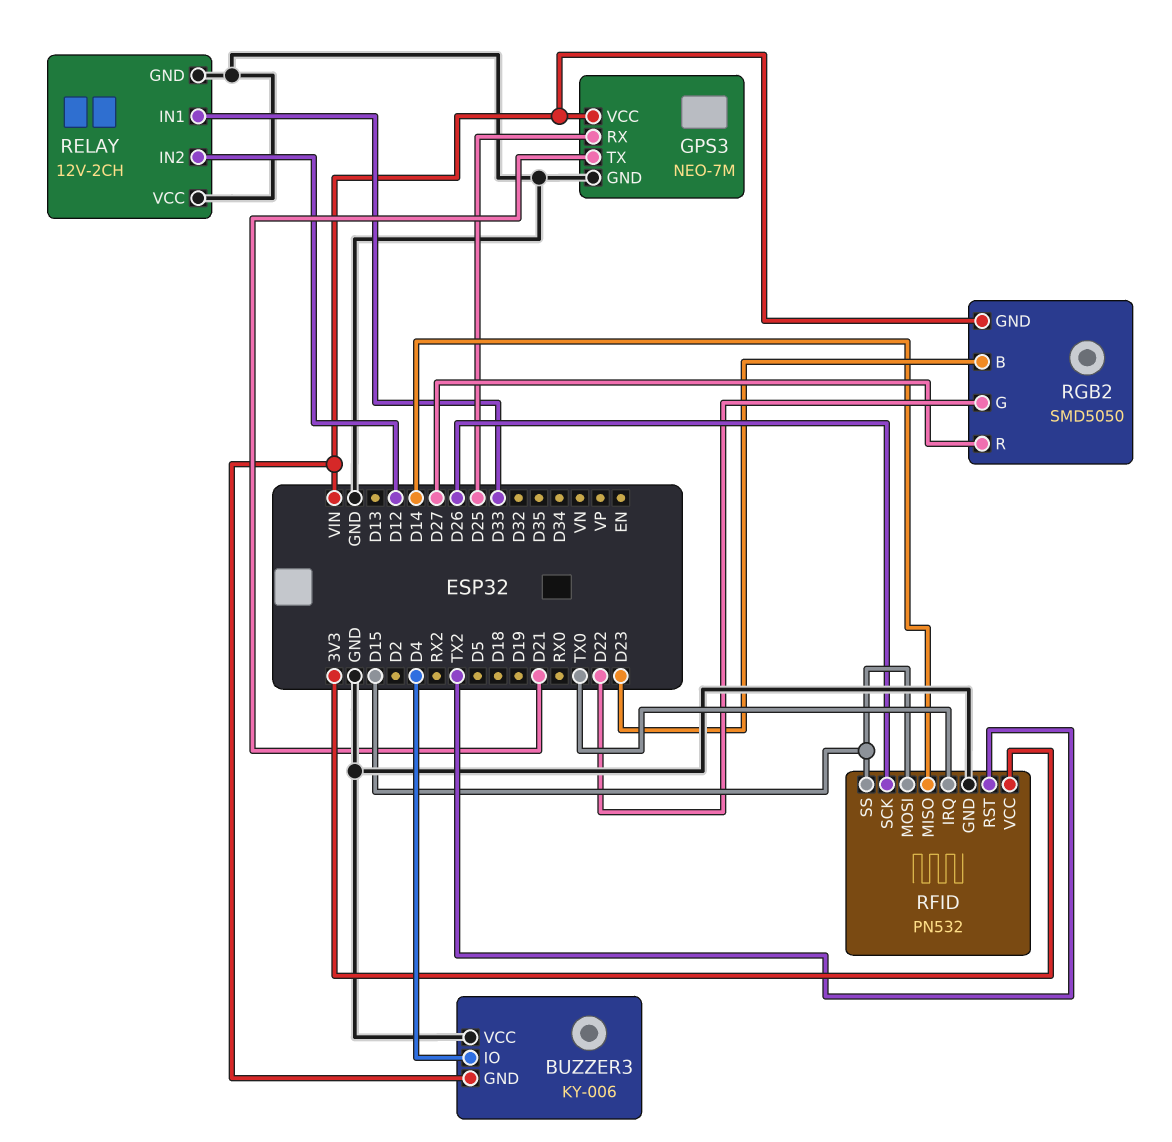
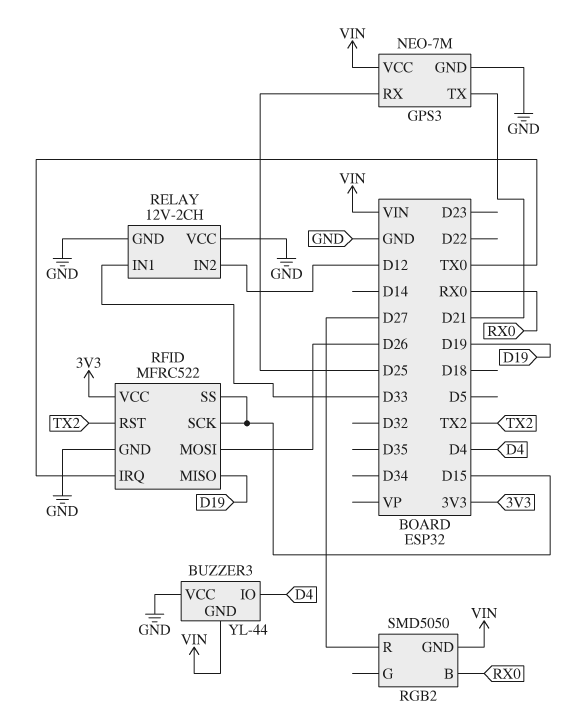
BUZZER3: KY-006 -> YL-44
RFID: PN532 -> MFRC522
RFID pin MISO: D14 -> D19
RFID pin MOSI: D15 -> D26
RFID pin SCK: D26 -> D15
RGB2 pin B: D23 -> RX0
RGB2 pin G: D22 -> none

